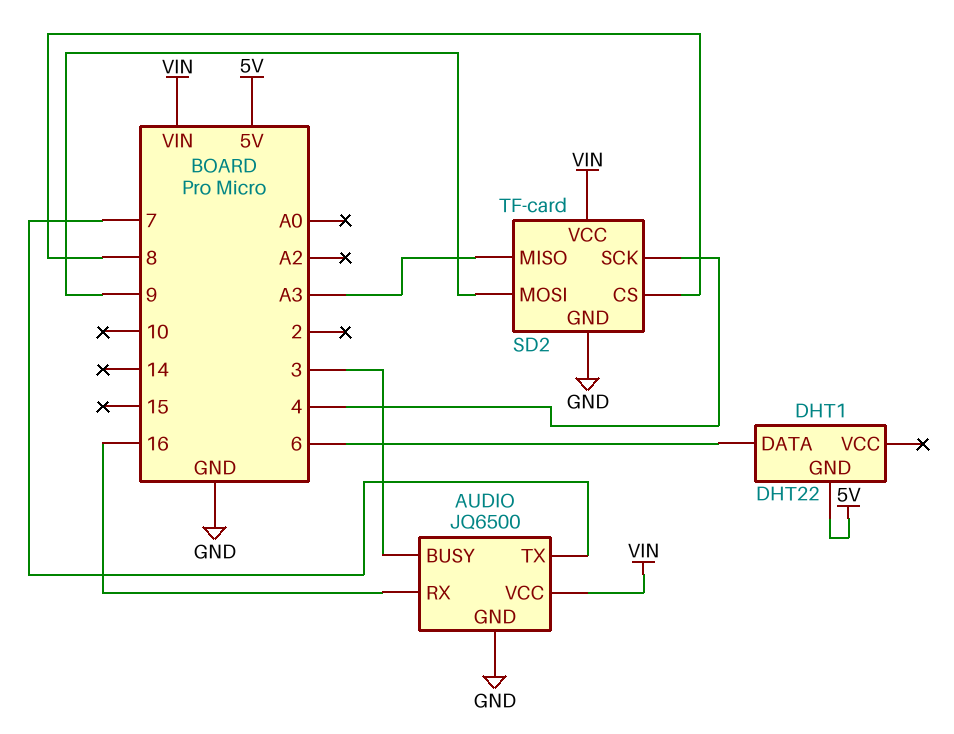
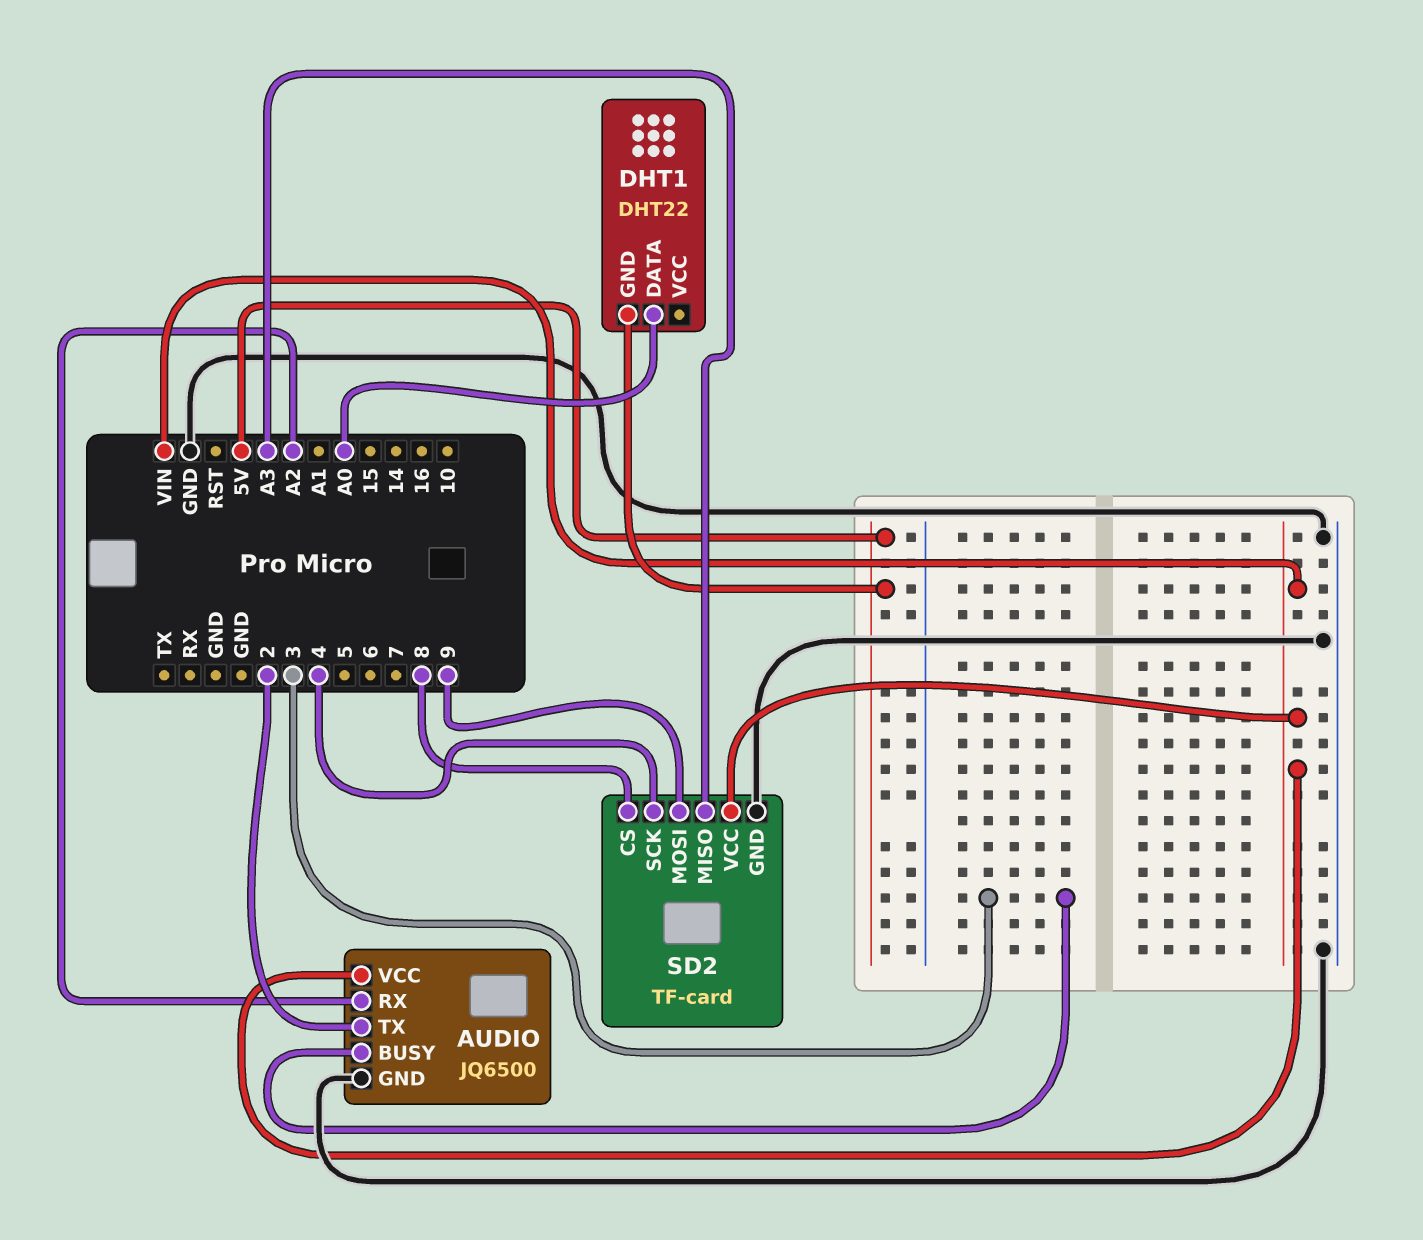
AUDIO pin RX: 16 -> A2
AUDIO pin TX: 7 -> 2
DHT1 pin DATA: 6 -> A0

